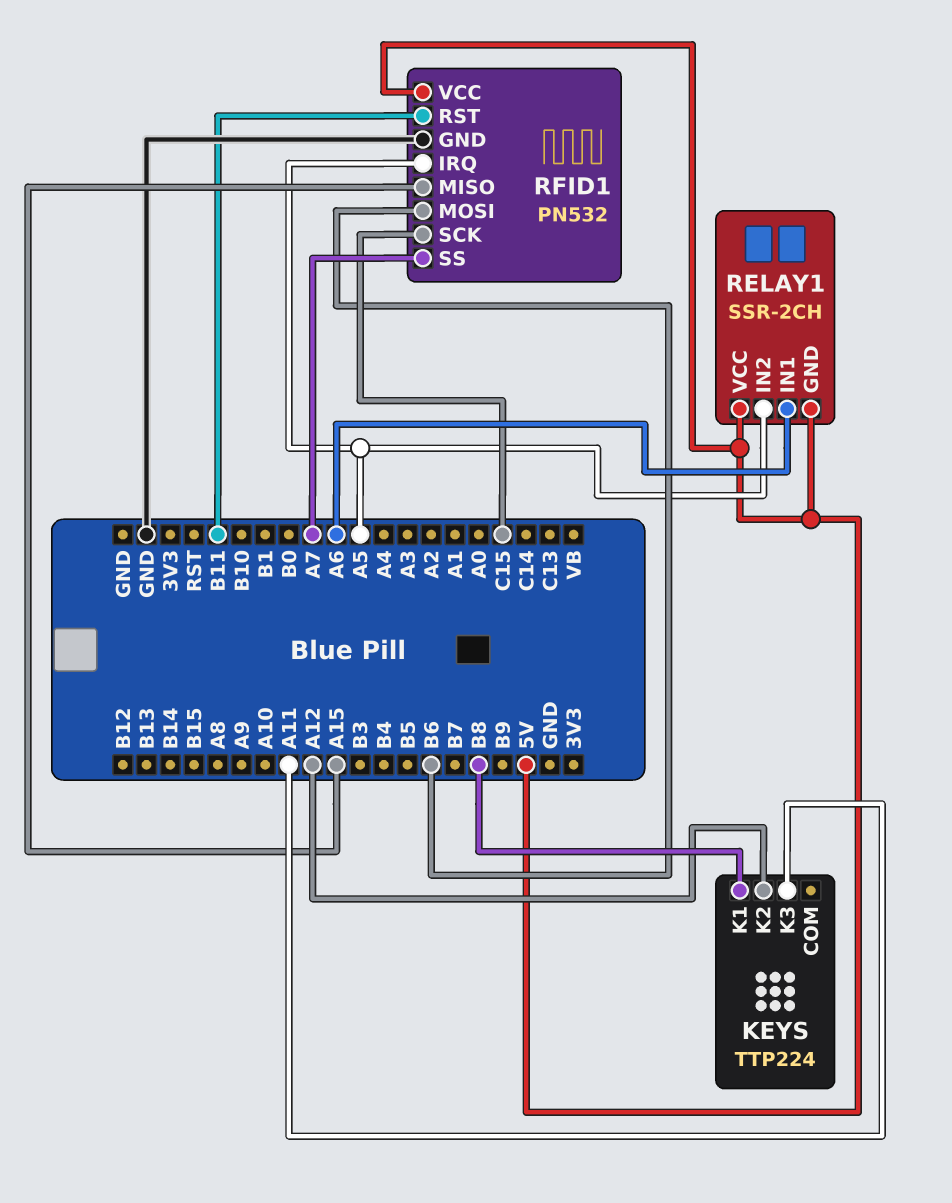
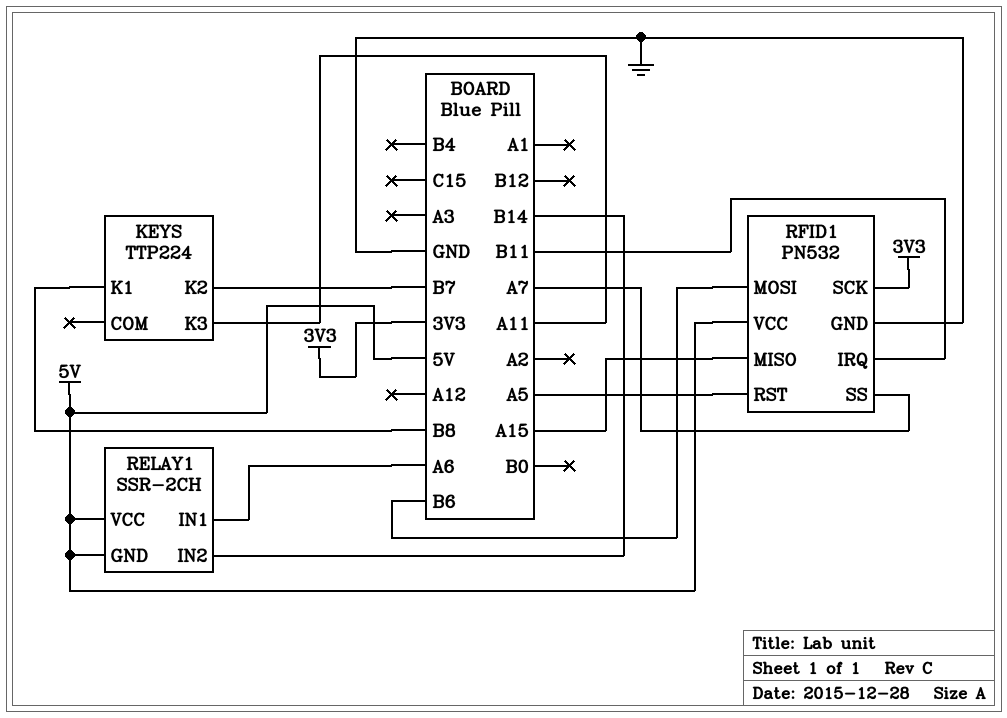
KEYS pin K2: A12 -> B7
RELAY1 pin IN2: A5 -> B14
RFID1 pin IRQ: A5 -> B11
RFID1 pin RST: B11 -> A5
RFID1 pin SCK: C15 -> 3V3

